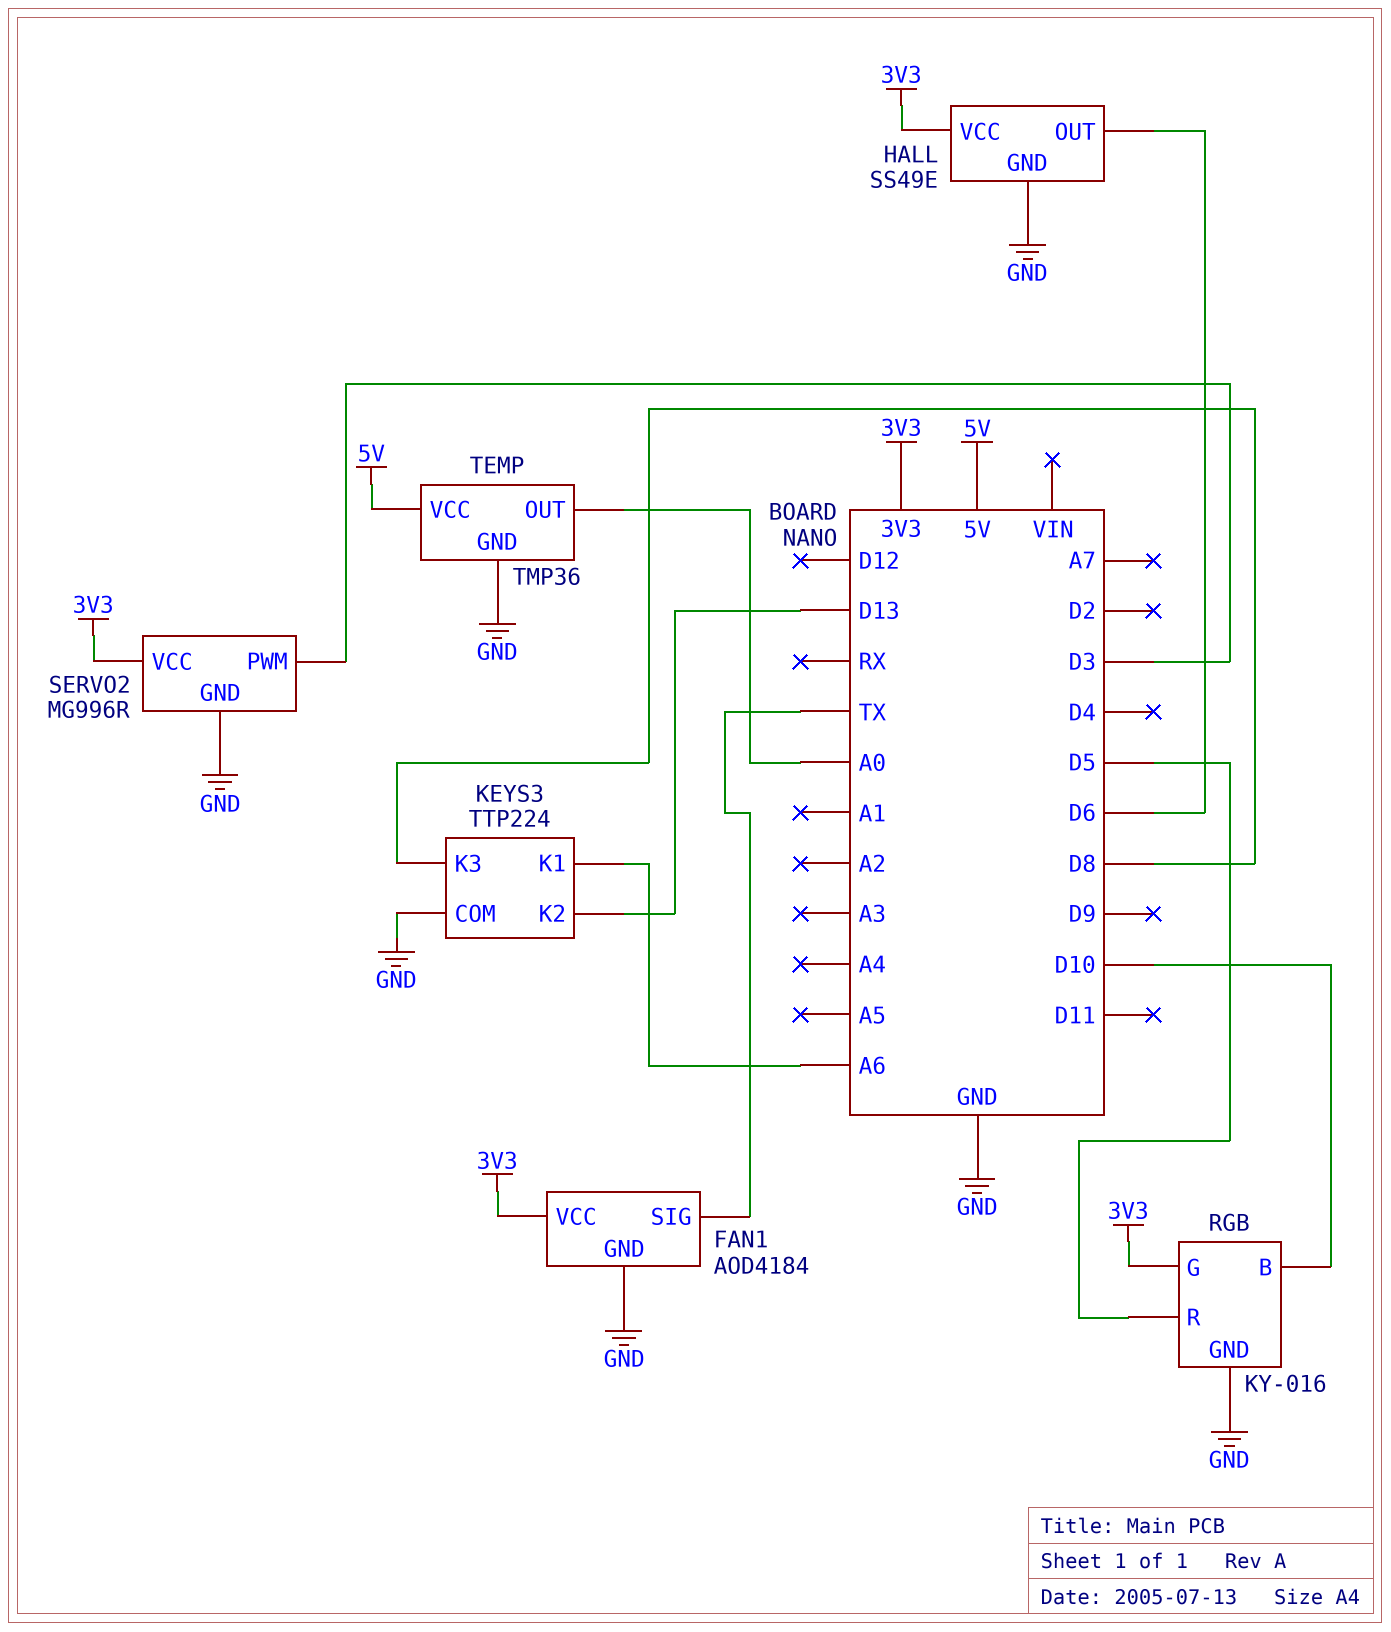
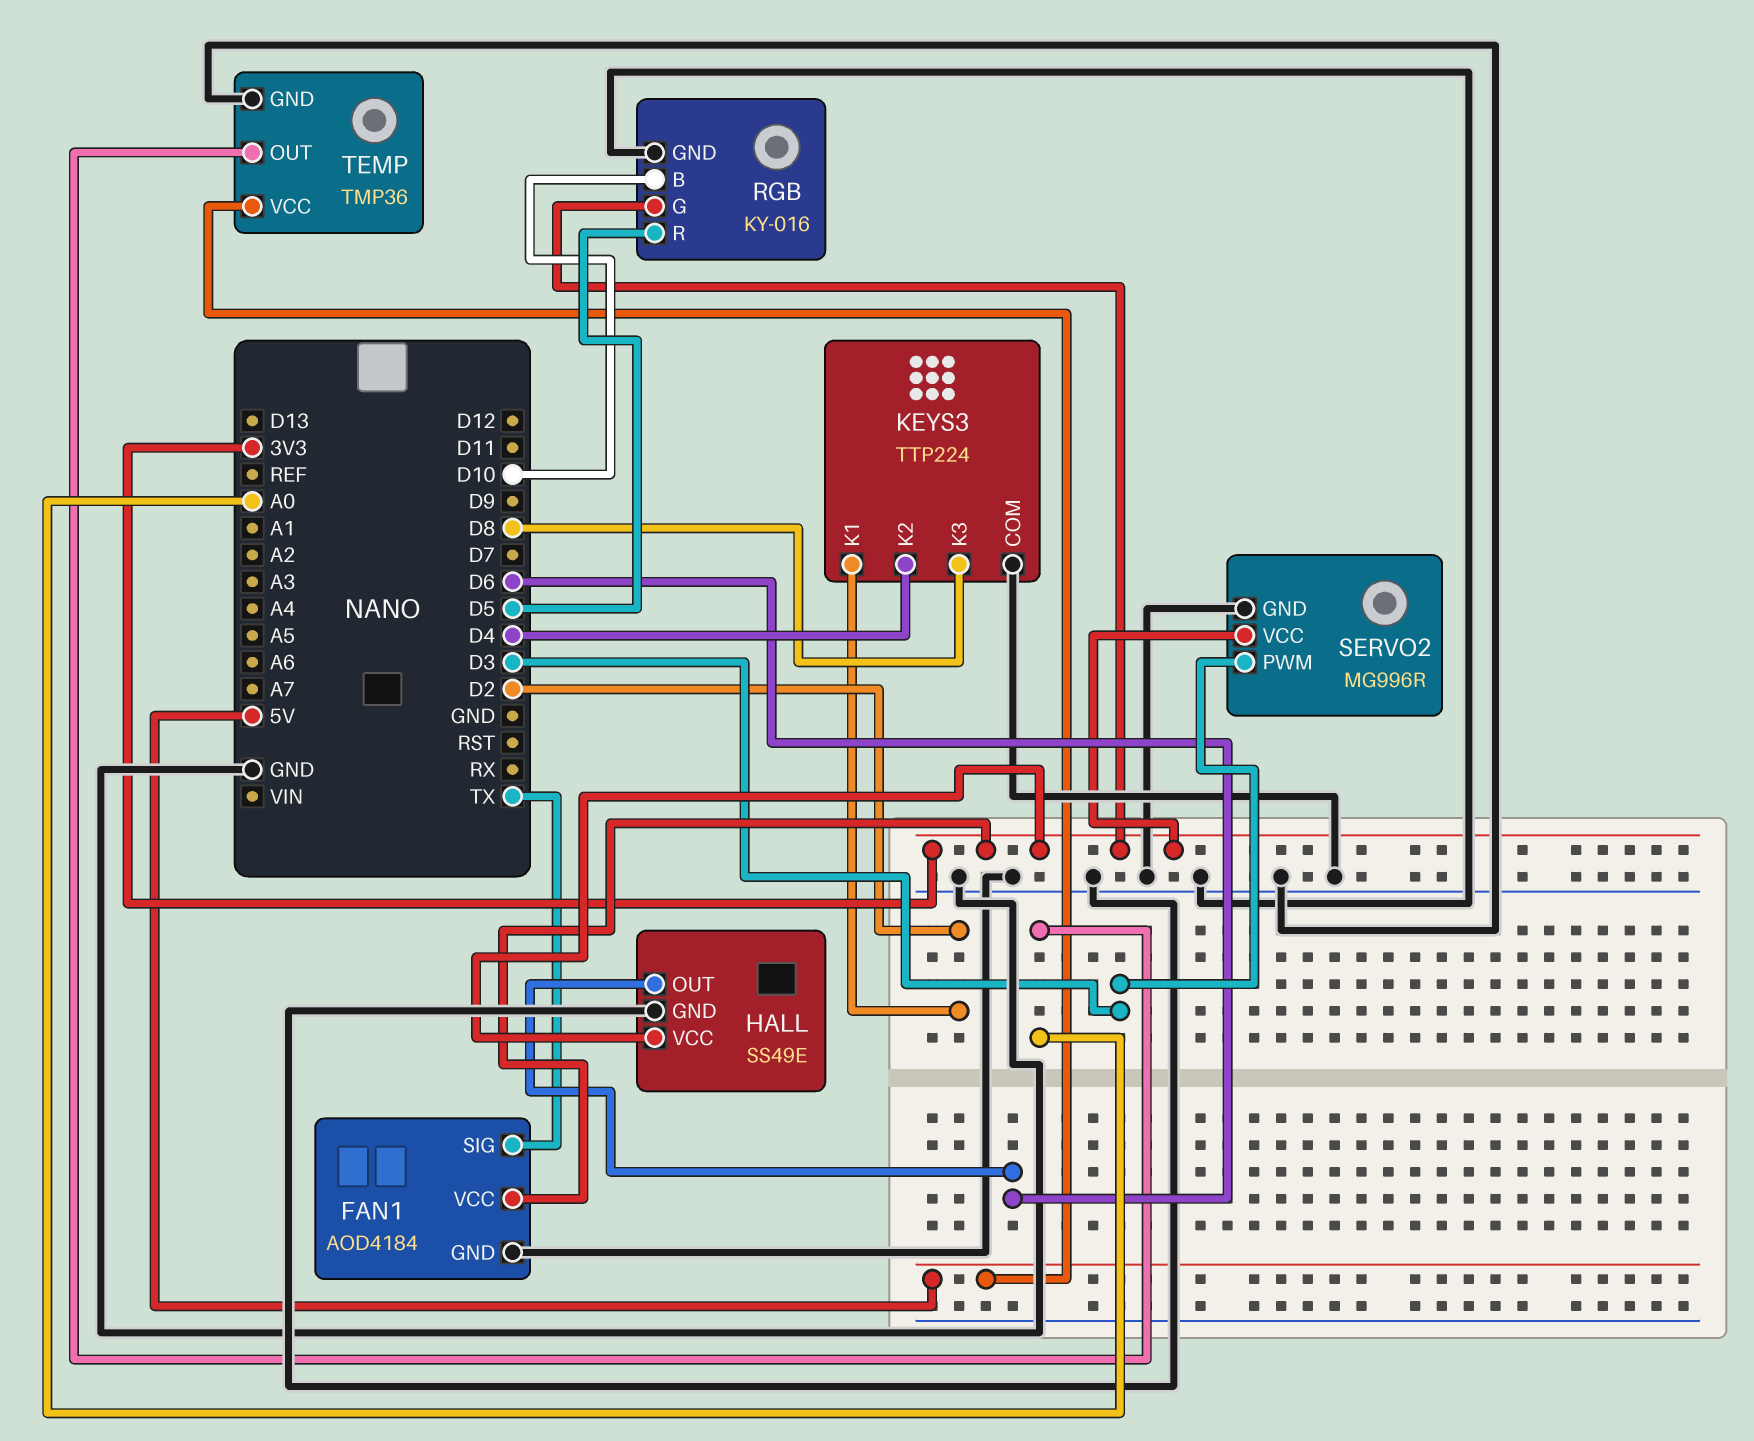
KEYS3 pin K1: A6 -> D2
KEYS3 pin K2: D13 -> D4

